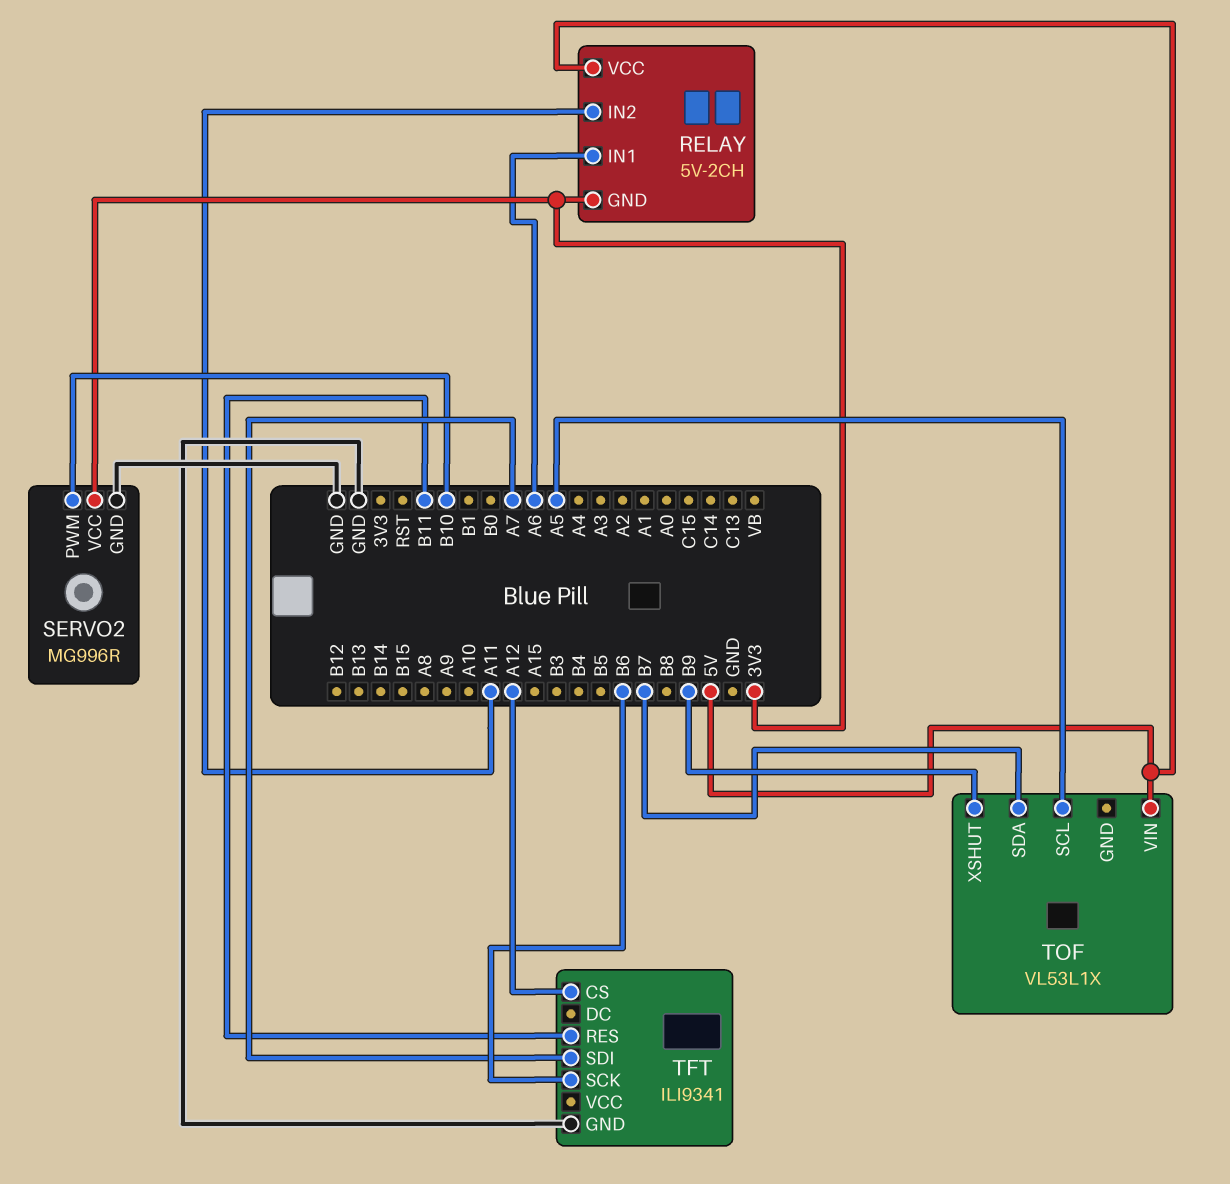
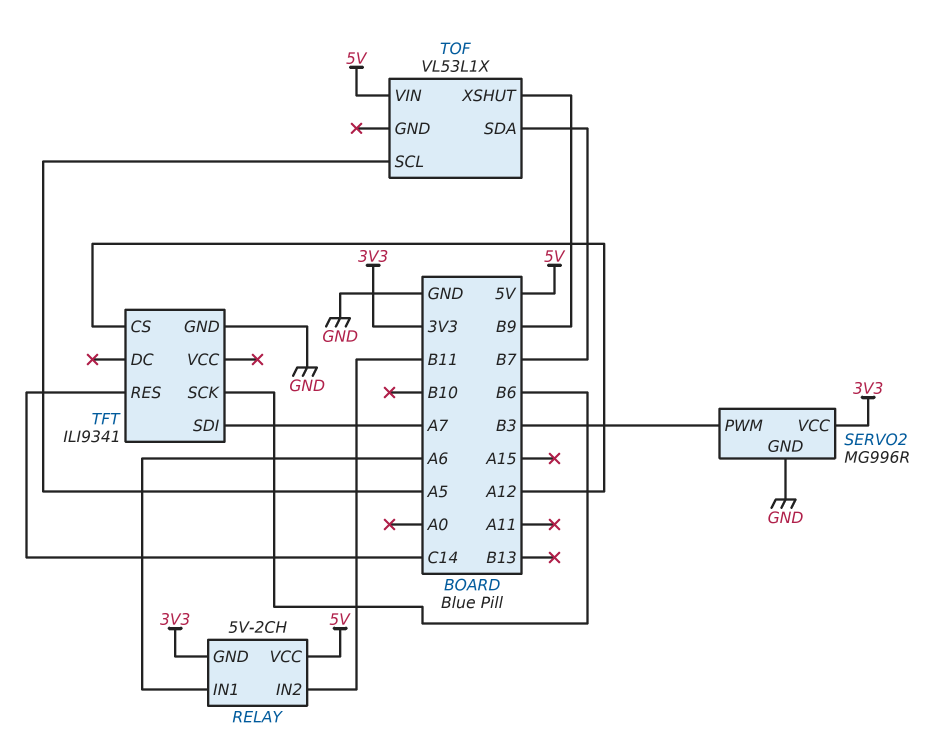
RELAY pin IN2: A11 -> B11
SERVO2 pin PWM: B10 -> B3
TFT pin RES: B11 -> C14

